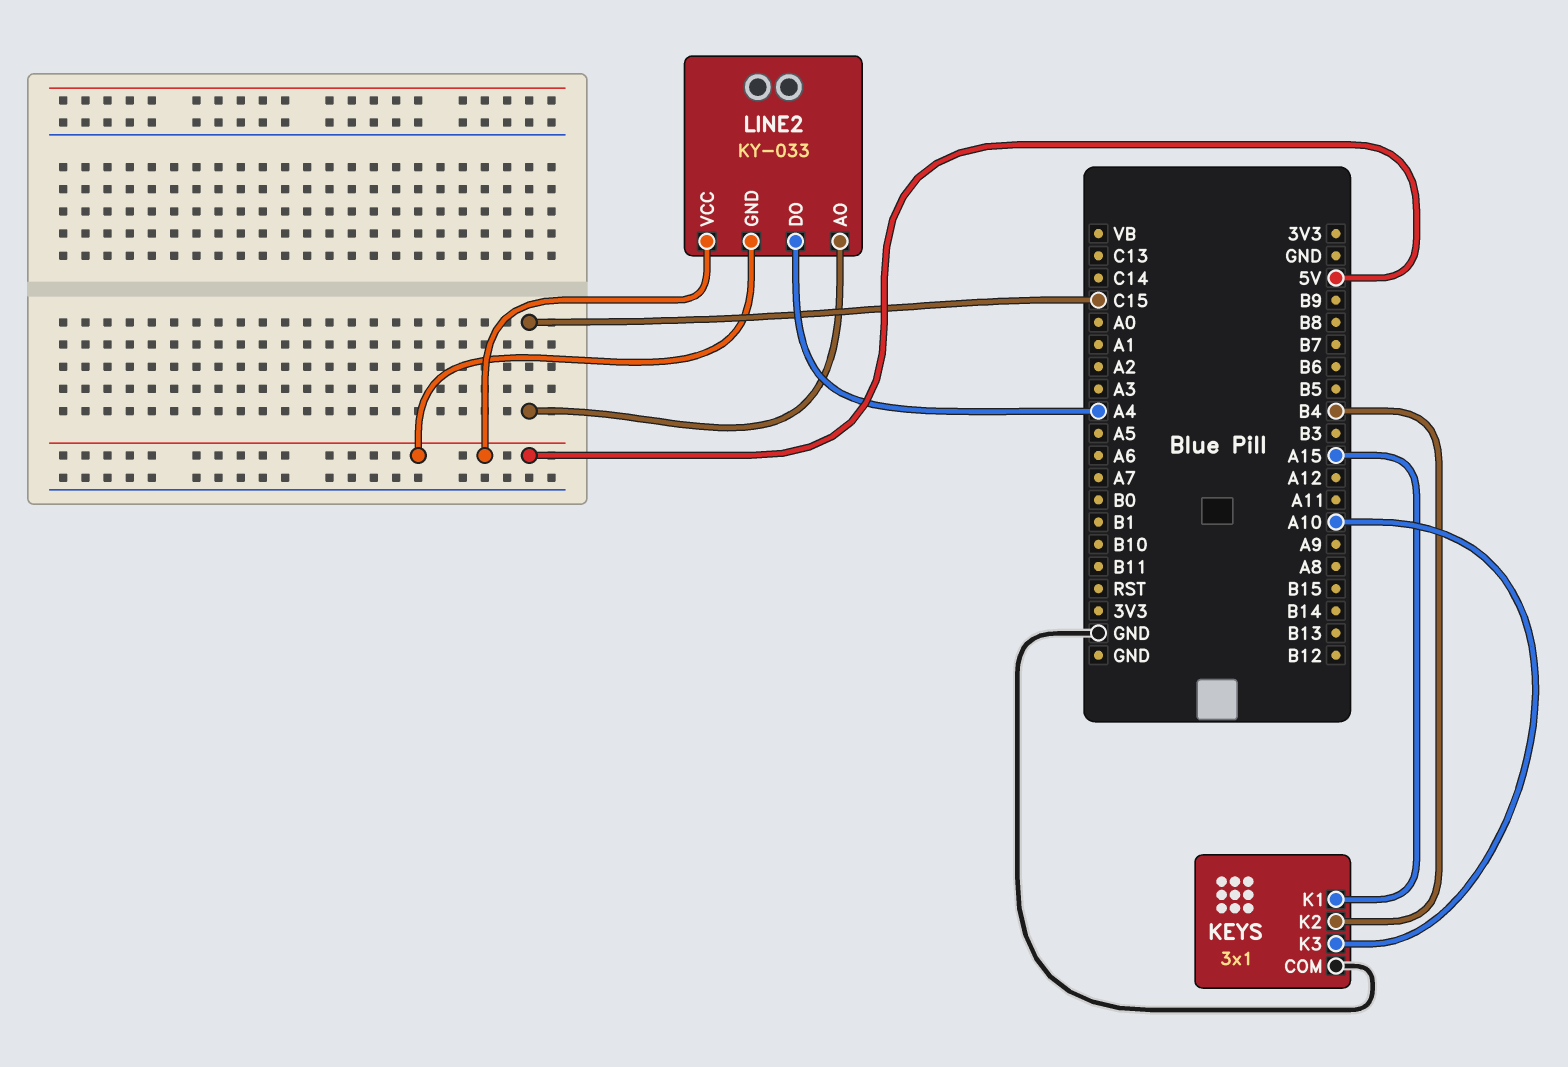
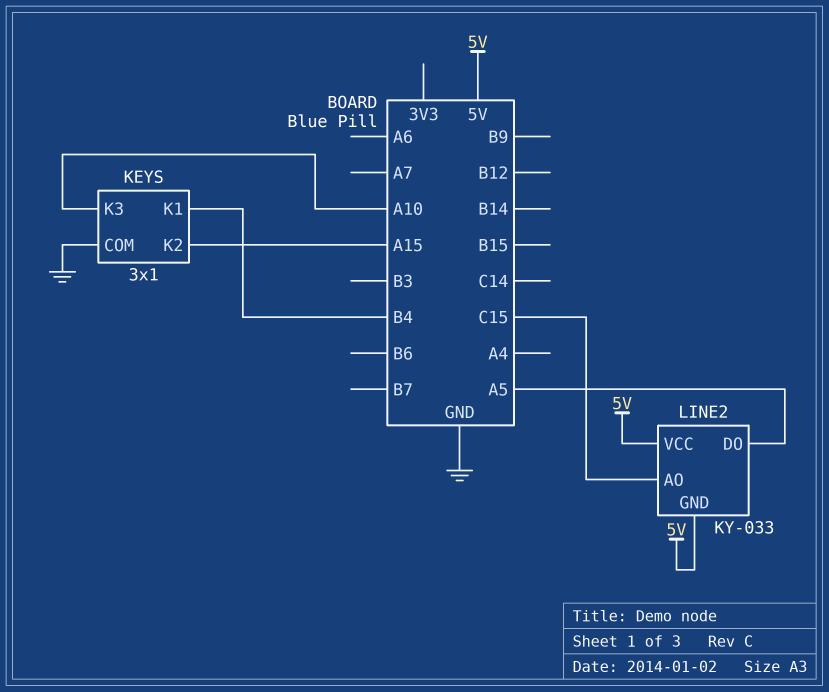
KEYS pin K1: A15 -> B4
KEYS pin K2: B4 -> A15
LINE2 pin DO: A4 -> A5

